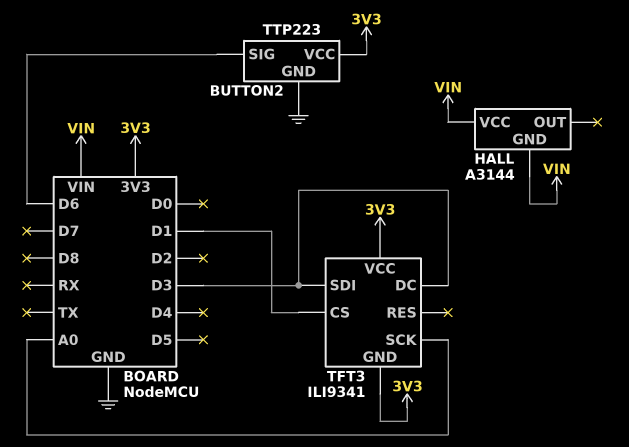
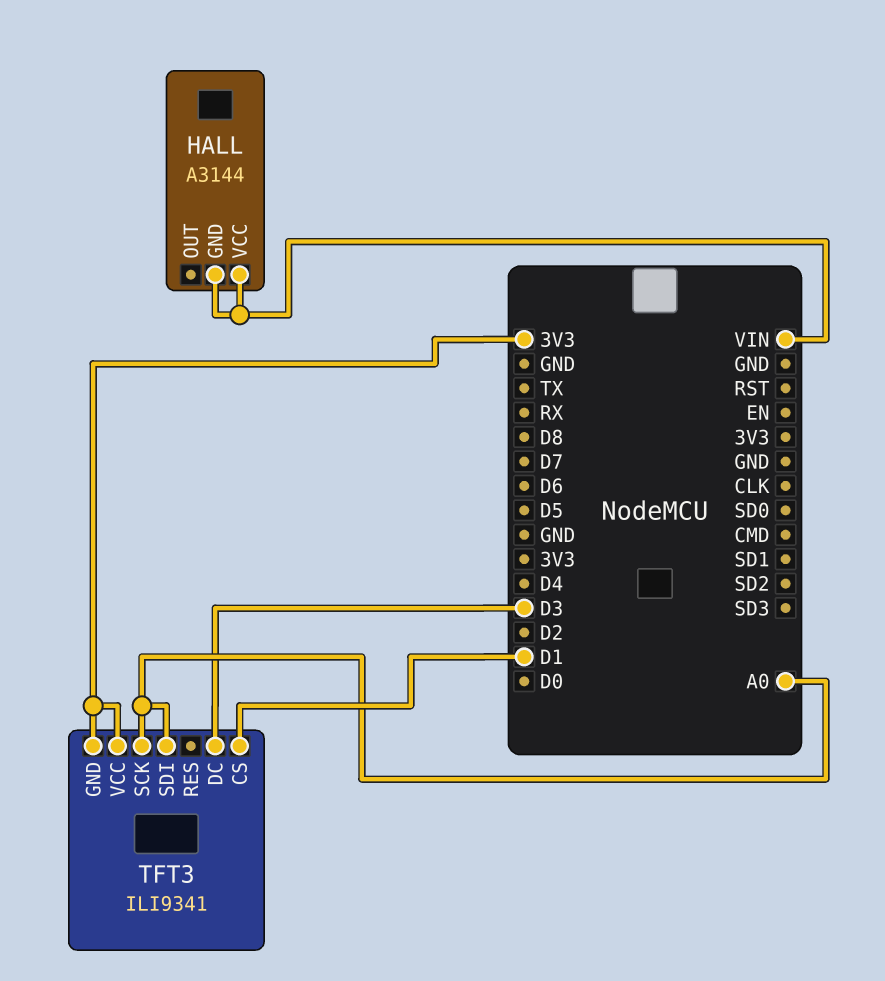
BUTTON2: TTP223 -> none
BUTTON2 pin GND: GND -> none
BUTTON2 pin SIG: D6 -> none
BUTTON2 pin VCC: 3V3 -> none
TFT3 pin SDI: D3 -> A0

